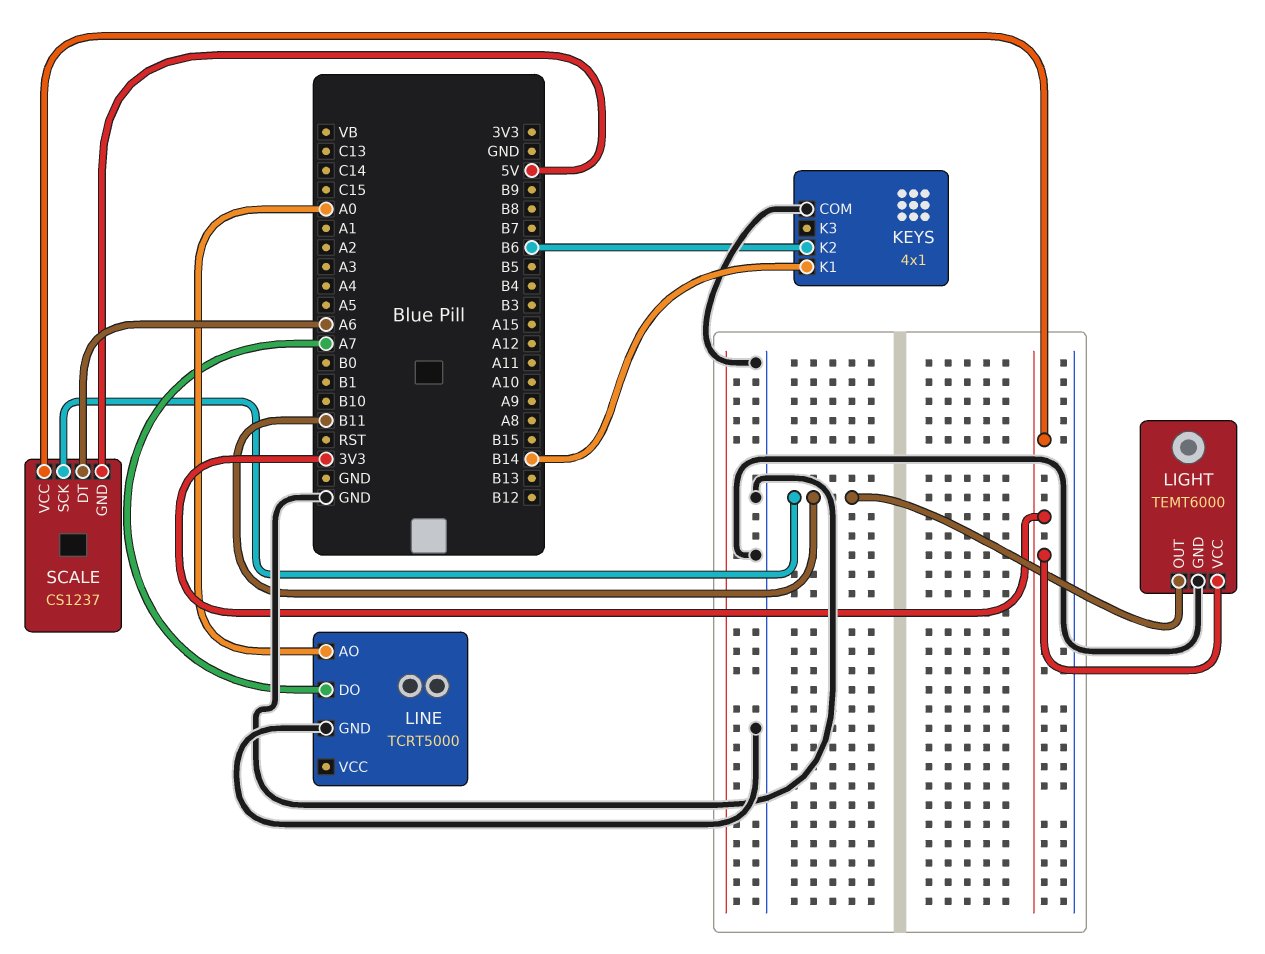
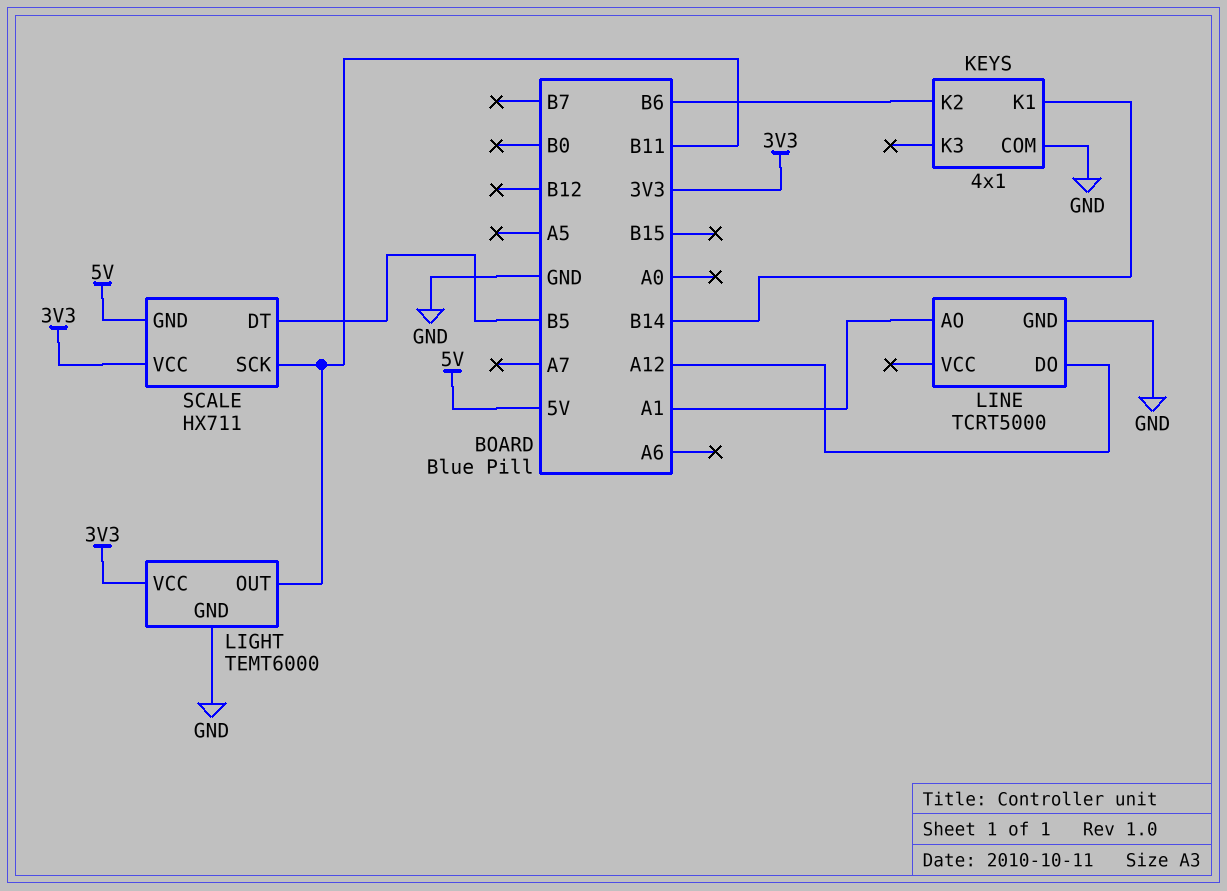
LINE pin AO: A0 -> A1
LINE pin DO: A7 -> A12
SCALE: CS1237 -> HX711
SCALE pin DT: A6 -> B5

